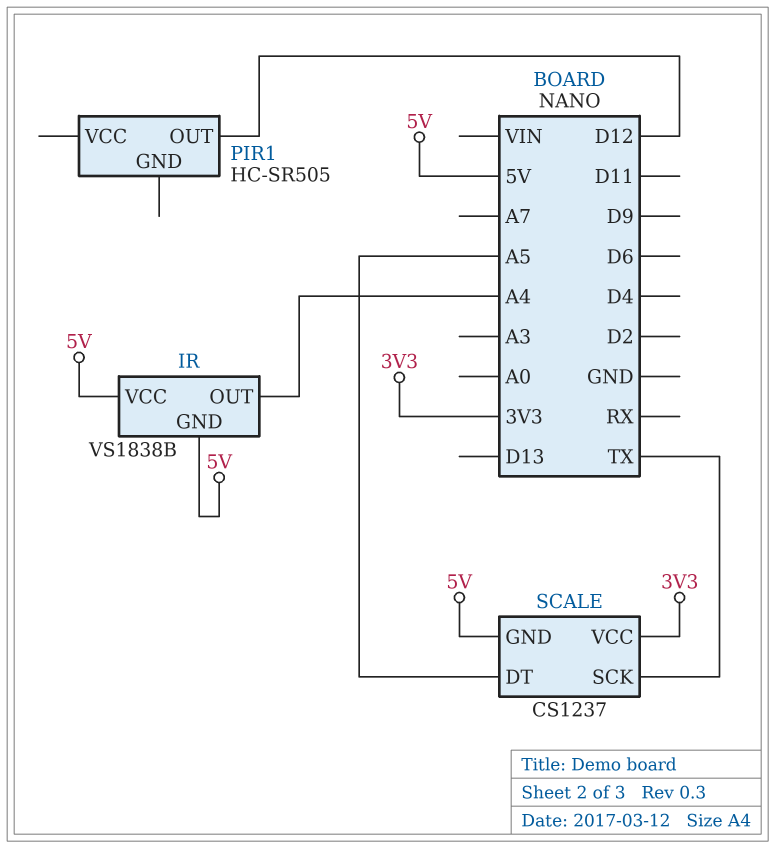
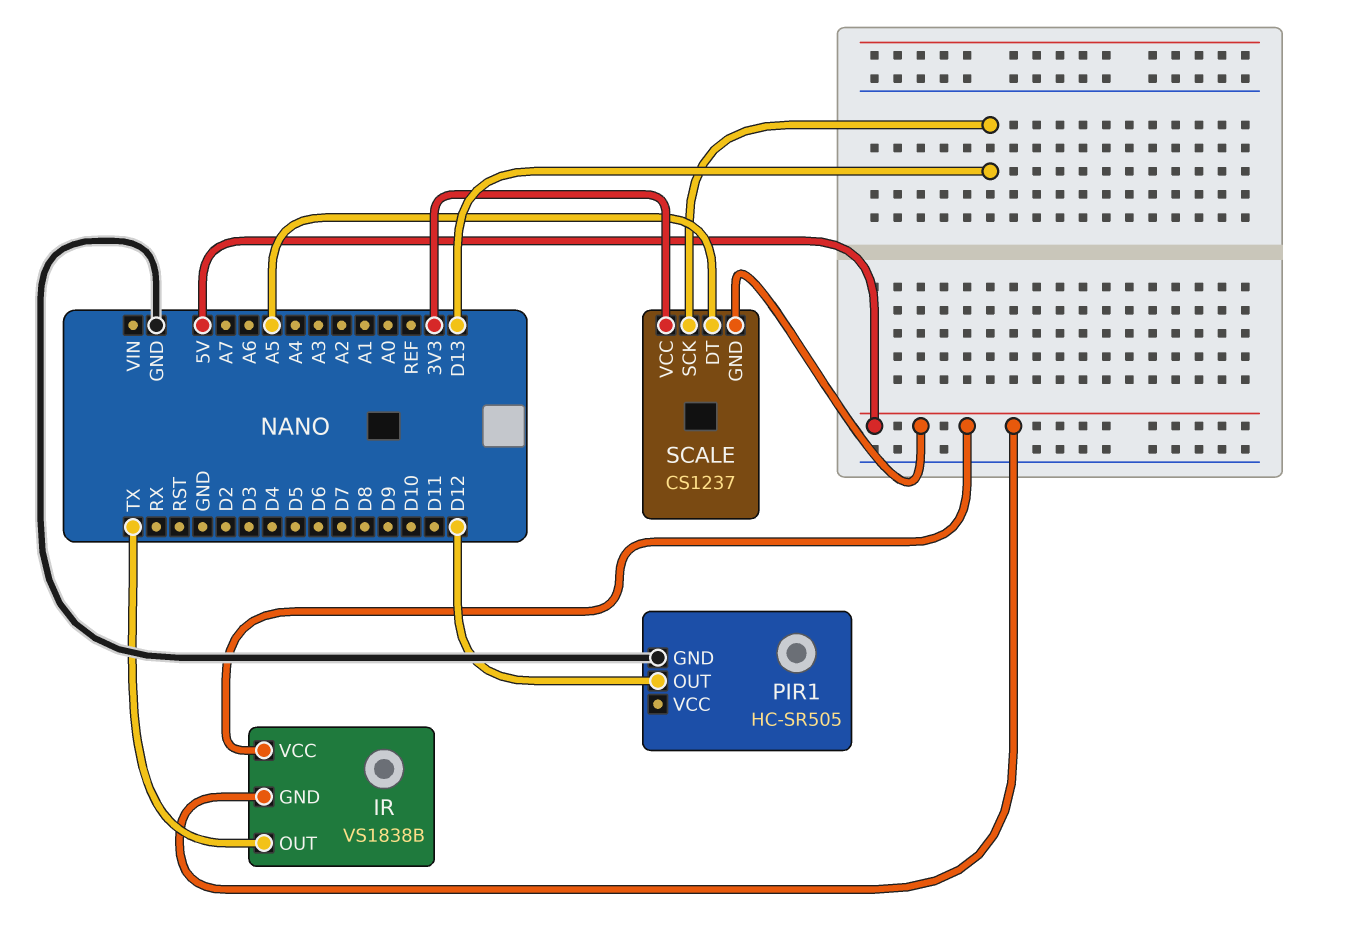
IR pin OUT: A4 -> TX
PIR1 pin GND: none -> GND
SCALE pin SCK: TX -> D13

